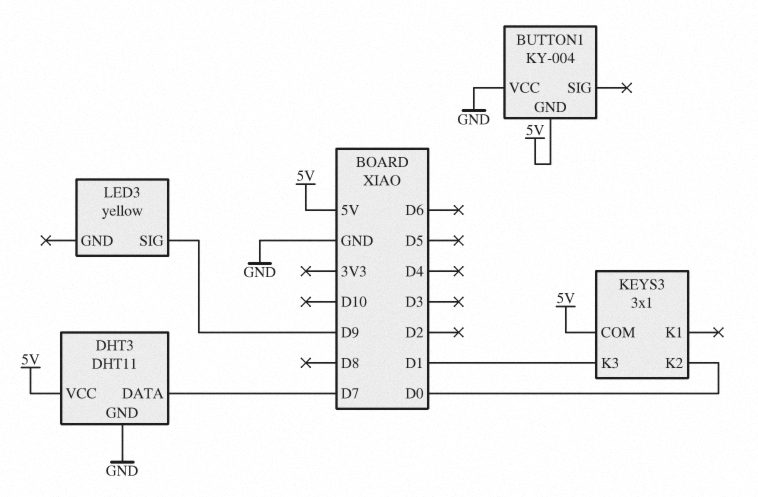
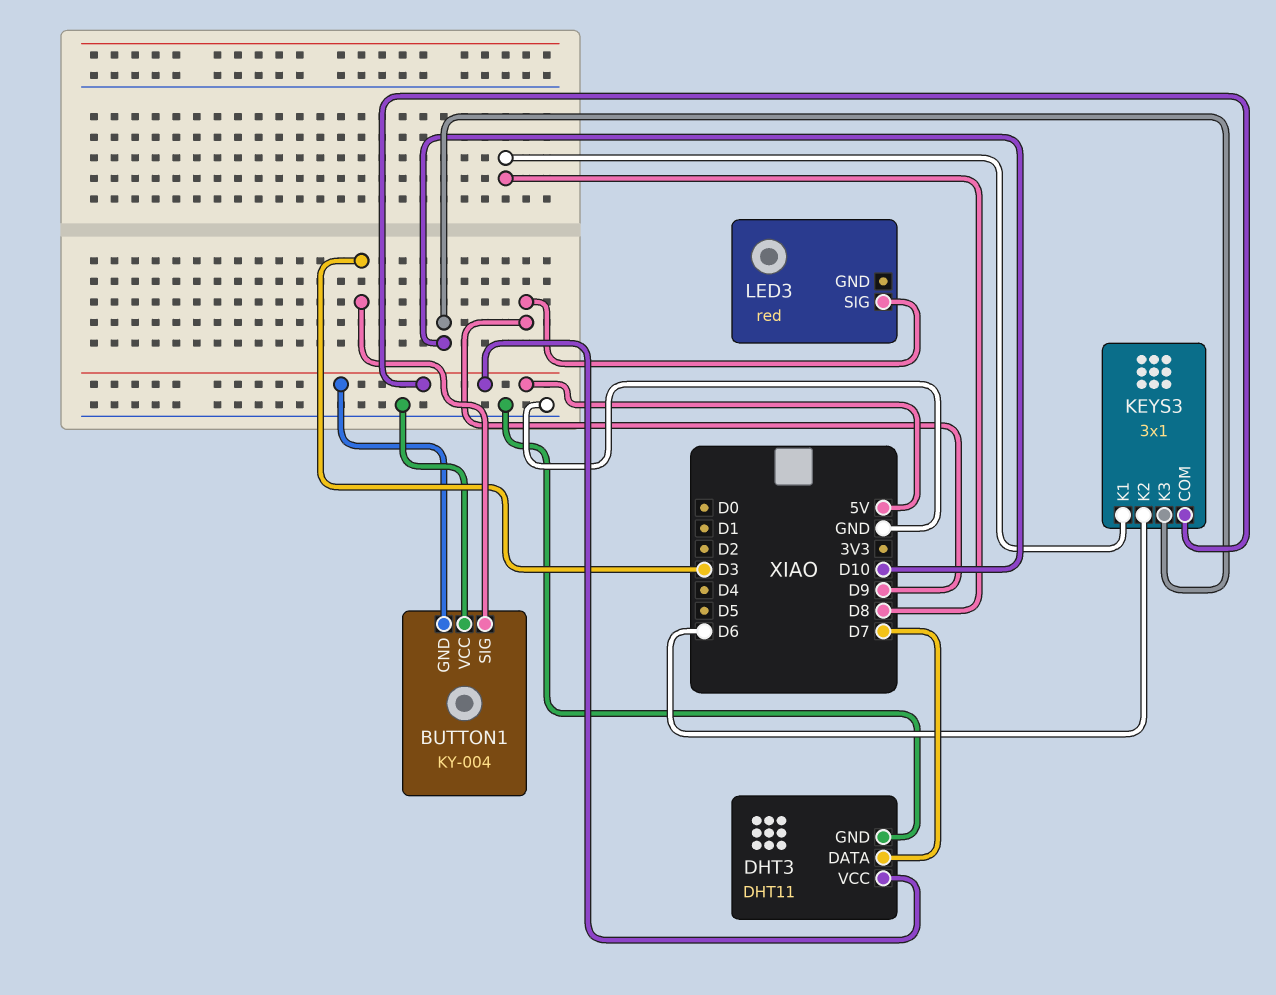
BUTTON1 pin SIG: none -> D3
KEYS3 pin K1: none -> D8
KEYS3 pin K2: D0 -> D6
KEYS3 pin K3: D1 -> D10
LED3: yellow -> red

